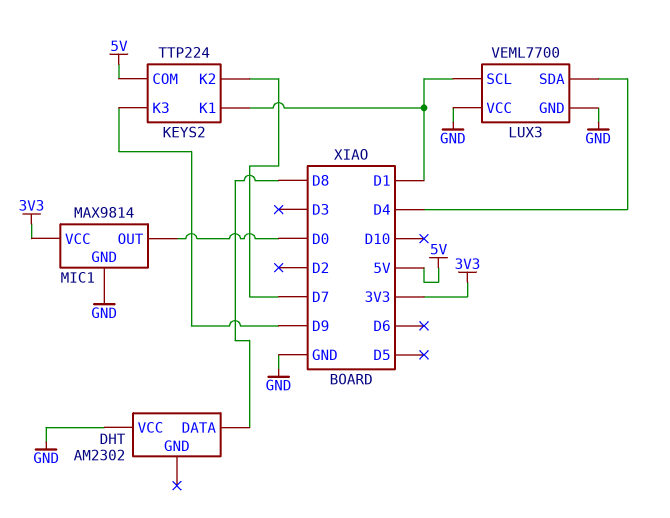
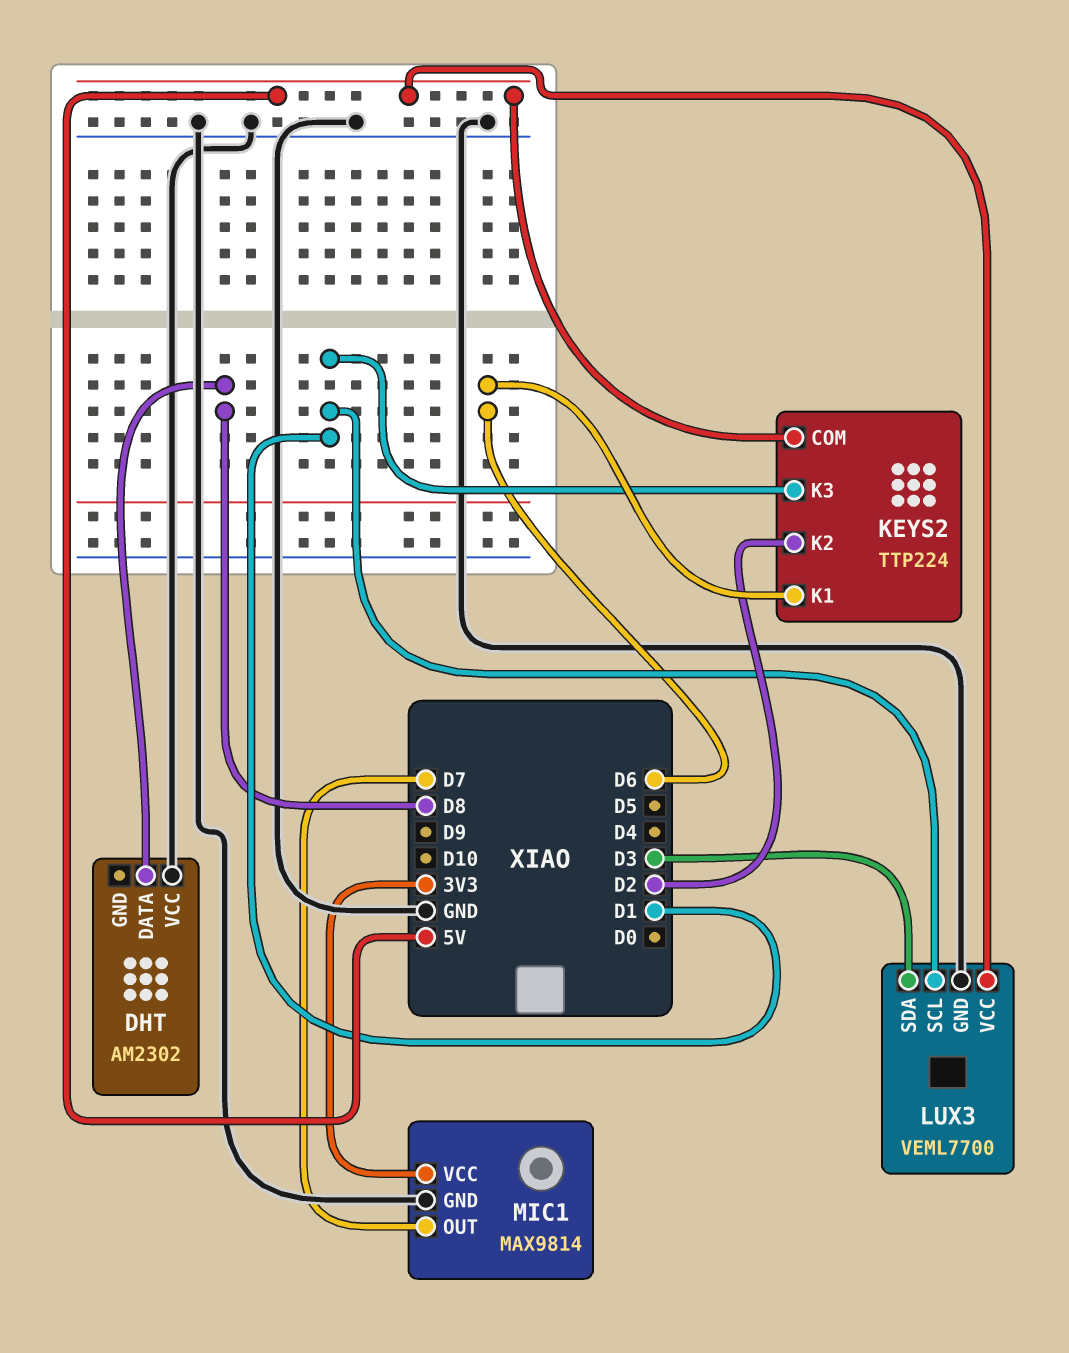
KEYS2 pin K1: D1 -> D6
KEYS2 pin K2: D7 -> D2
KEYS2 pin K3: D9 -> D1
LUX3 pin SDA: D4 -> D3
LUX3 pin VCC: GND -> 5V
MIC1 pin OUT: D0 -> D7

